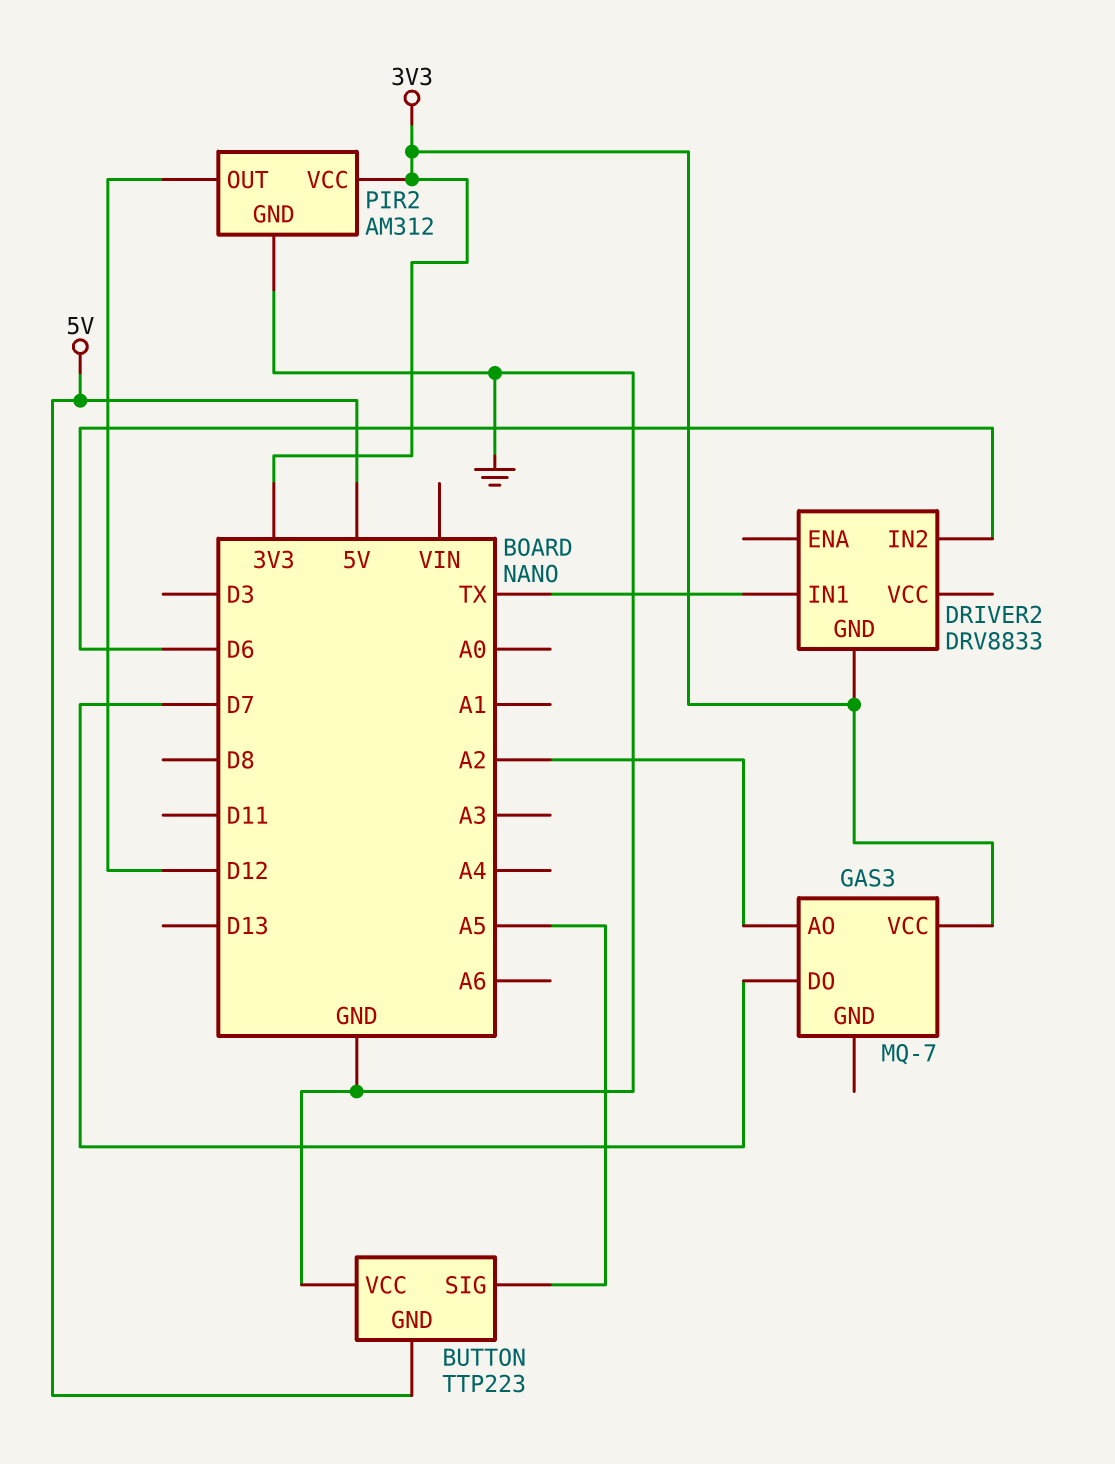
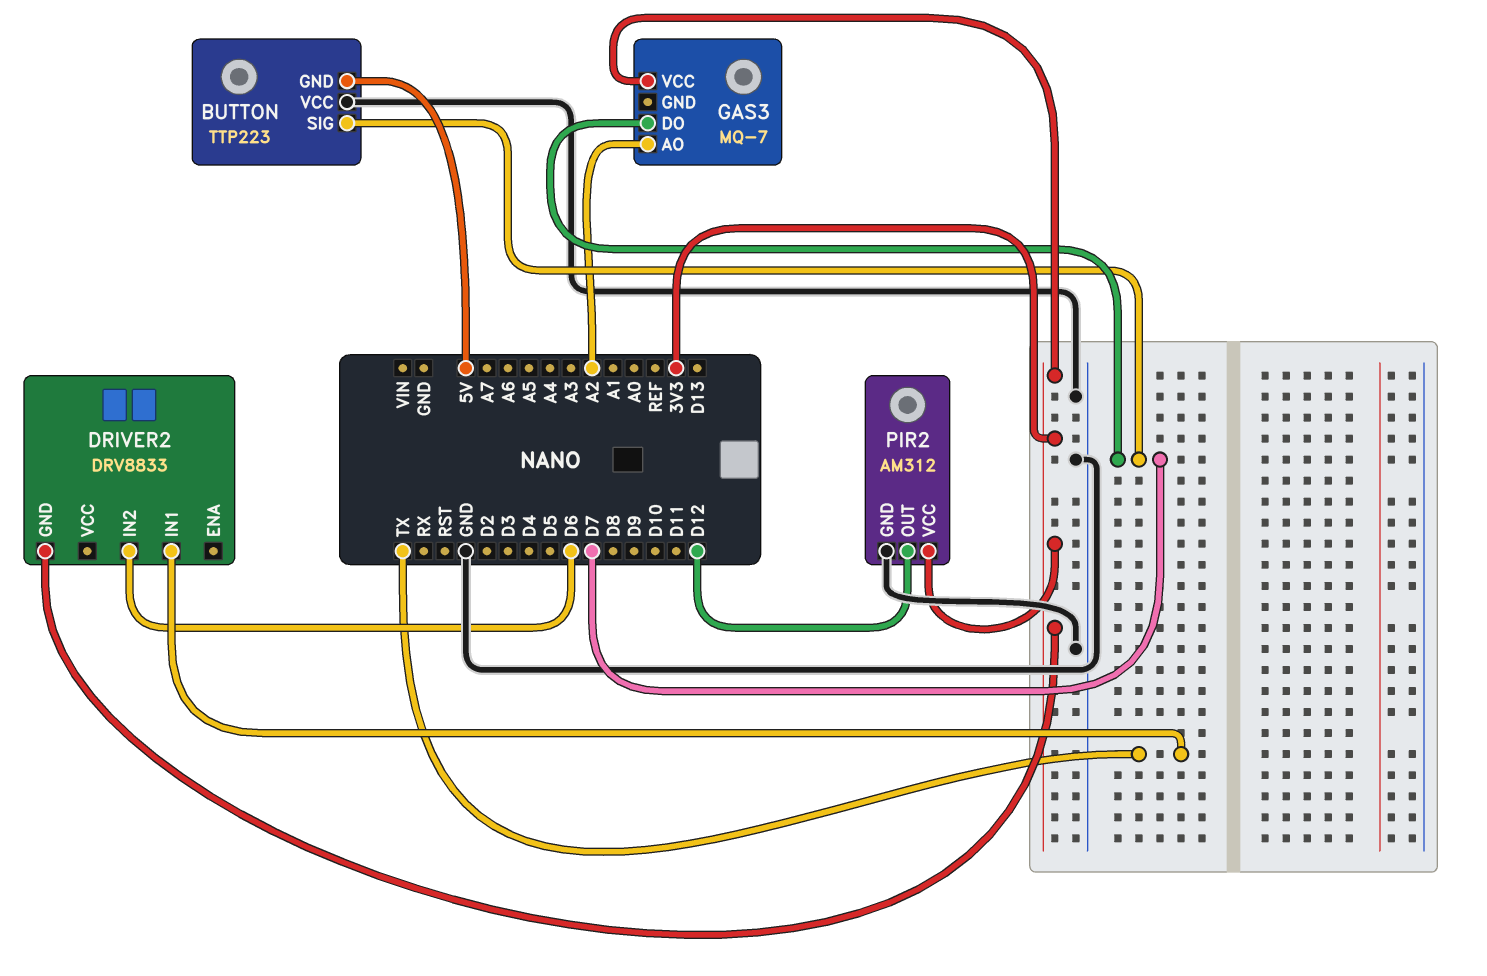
BUTTON pin SIG: A5 -> D7

